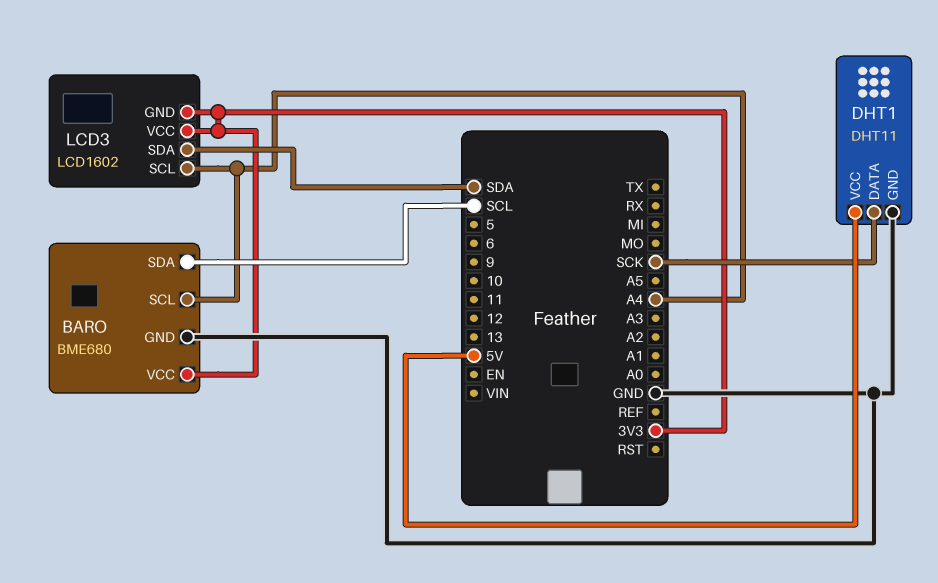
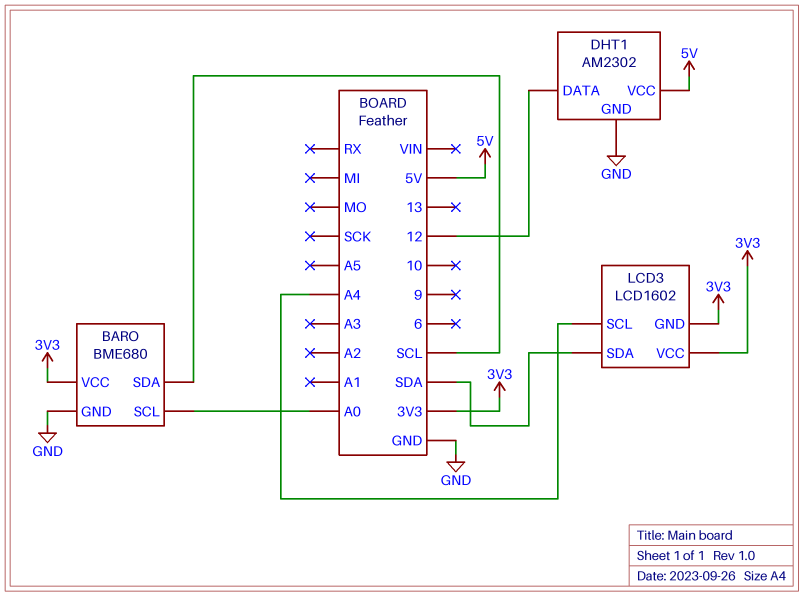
BARO pin SCL: A4 -> A0
DHT1: DHT11 -> AM2302
DHT1 pin DATA: SCK -> 12

